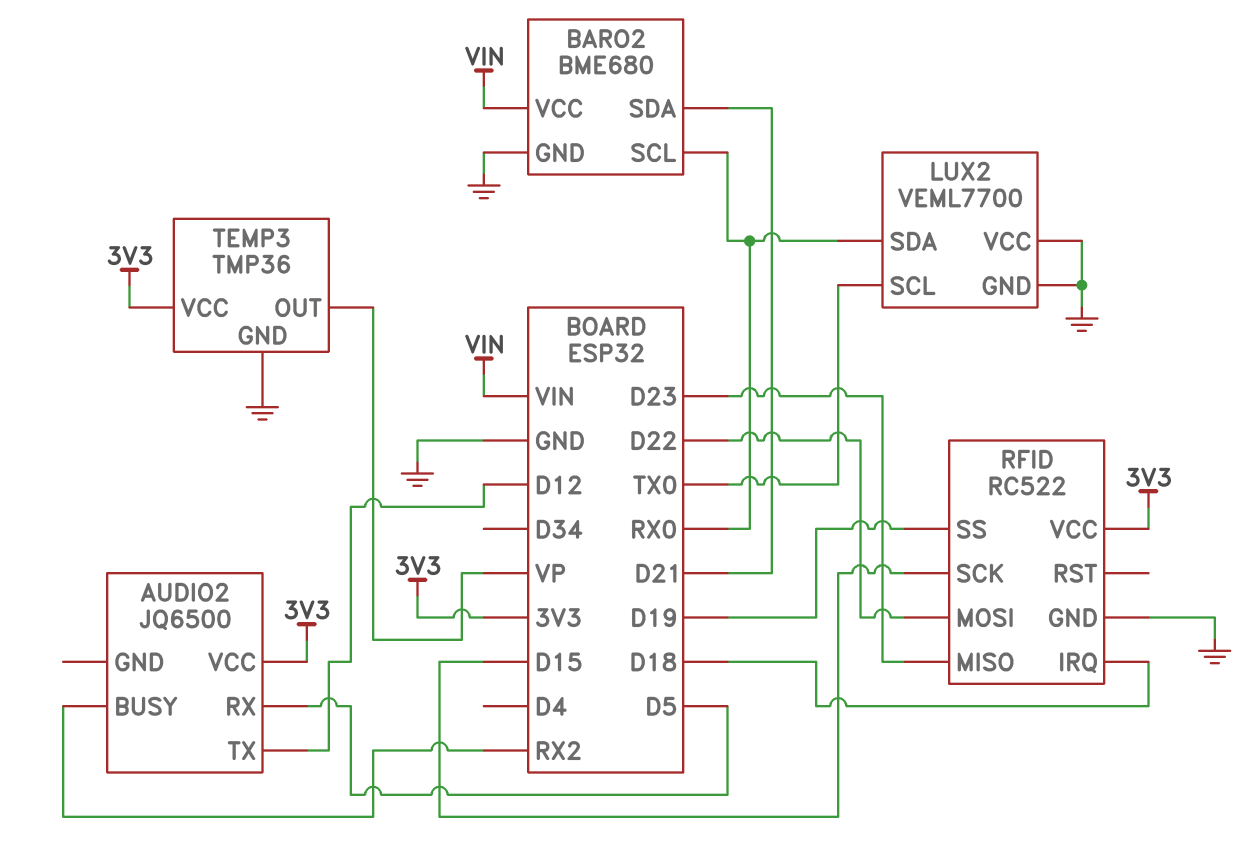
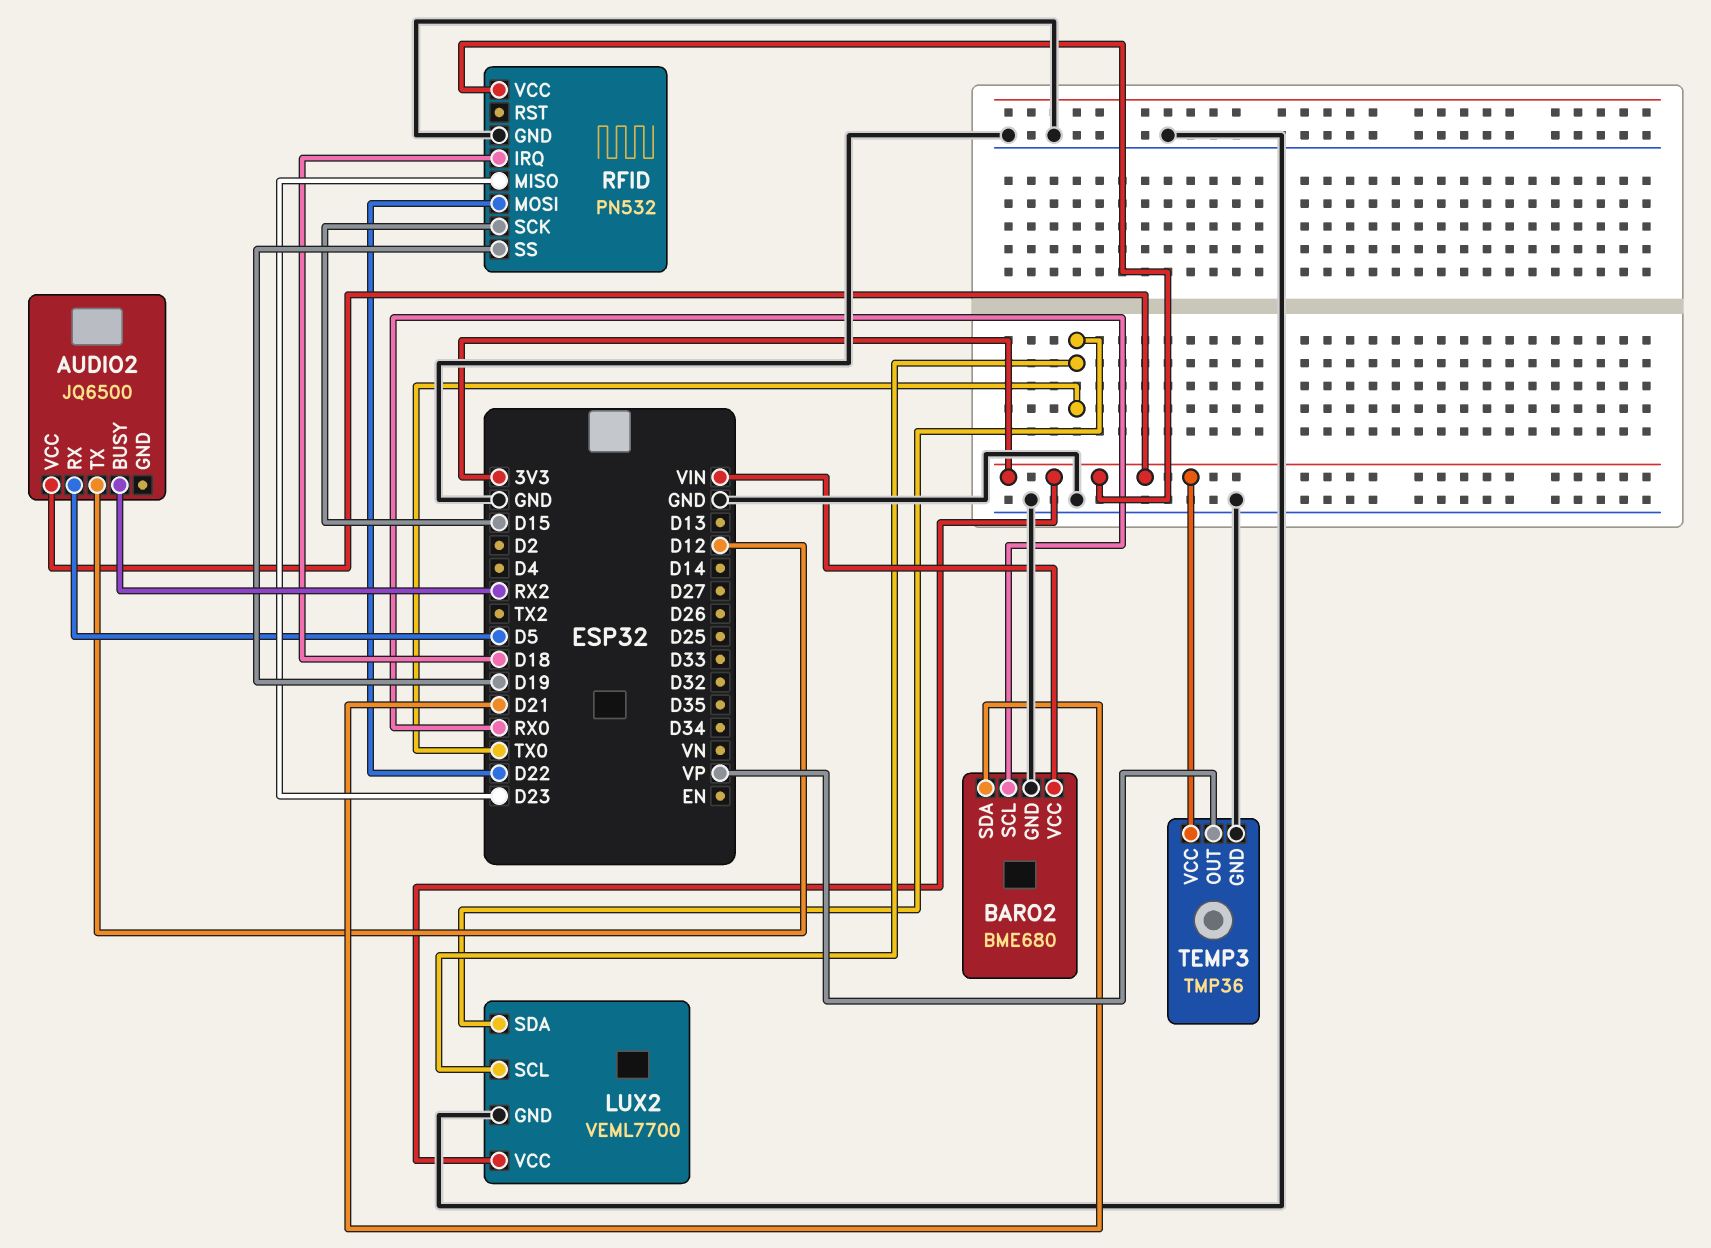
LUX2 pin SDA: RX0 -> TX0
LUX2 pin VCC: GND -> 3V3
RFID: RC522 -> PN532

